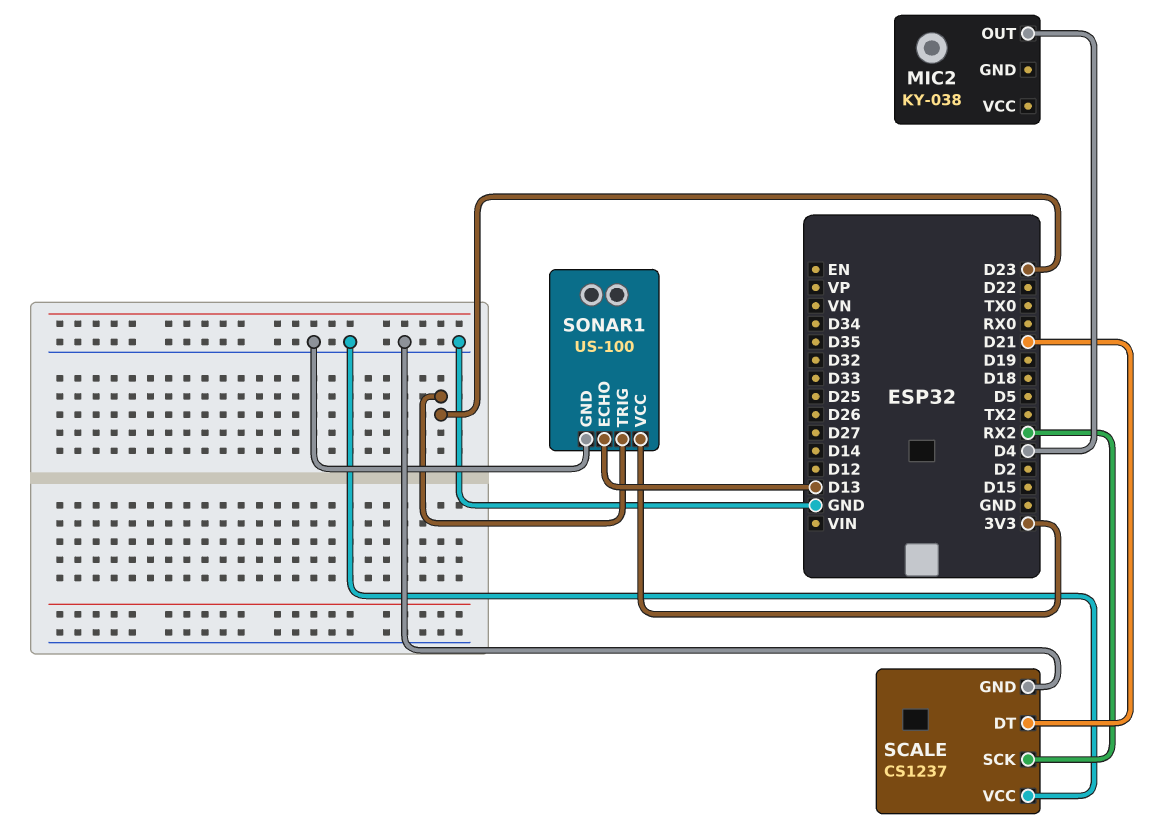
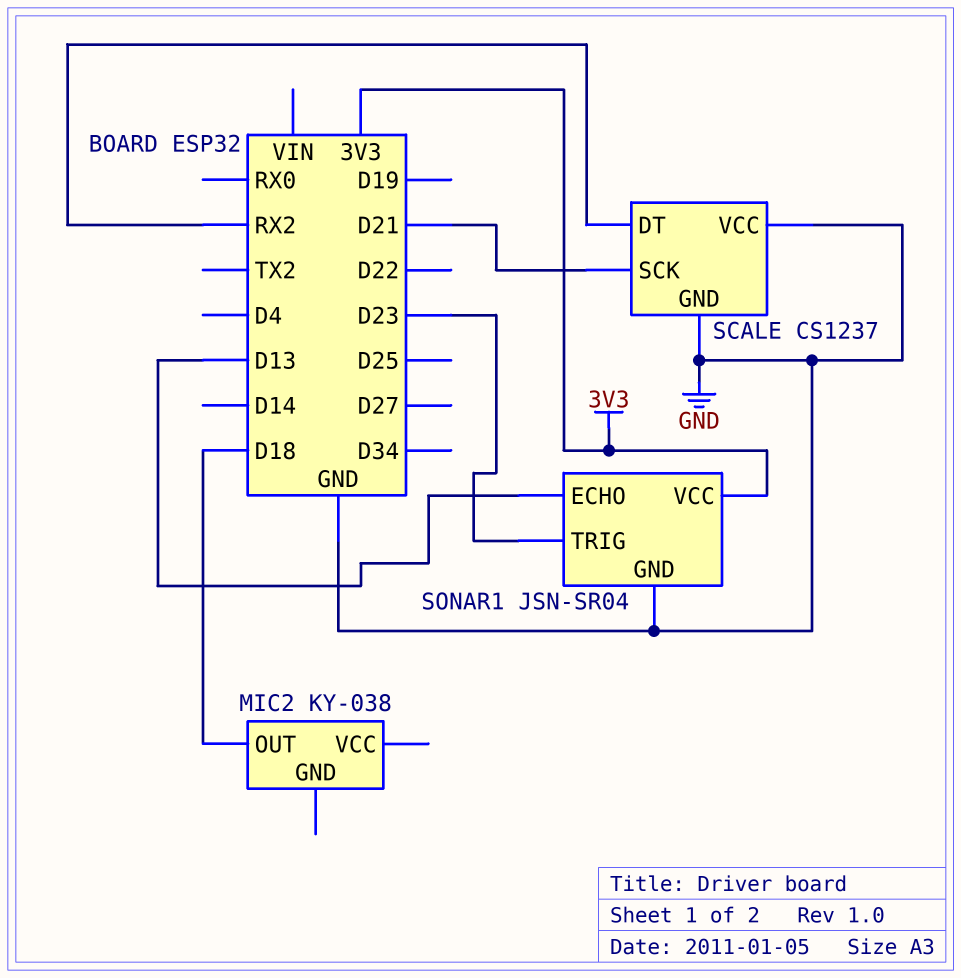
MIC2 pin OUT: D4 -> D18
SCALE pin DT: D21 -> RX2
SCALE pin SCK: RX2 -> D21
SONAR1: US-100 -> JSN-SR04

